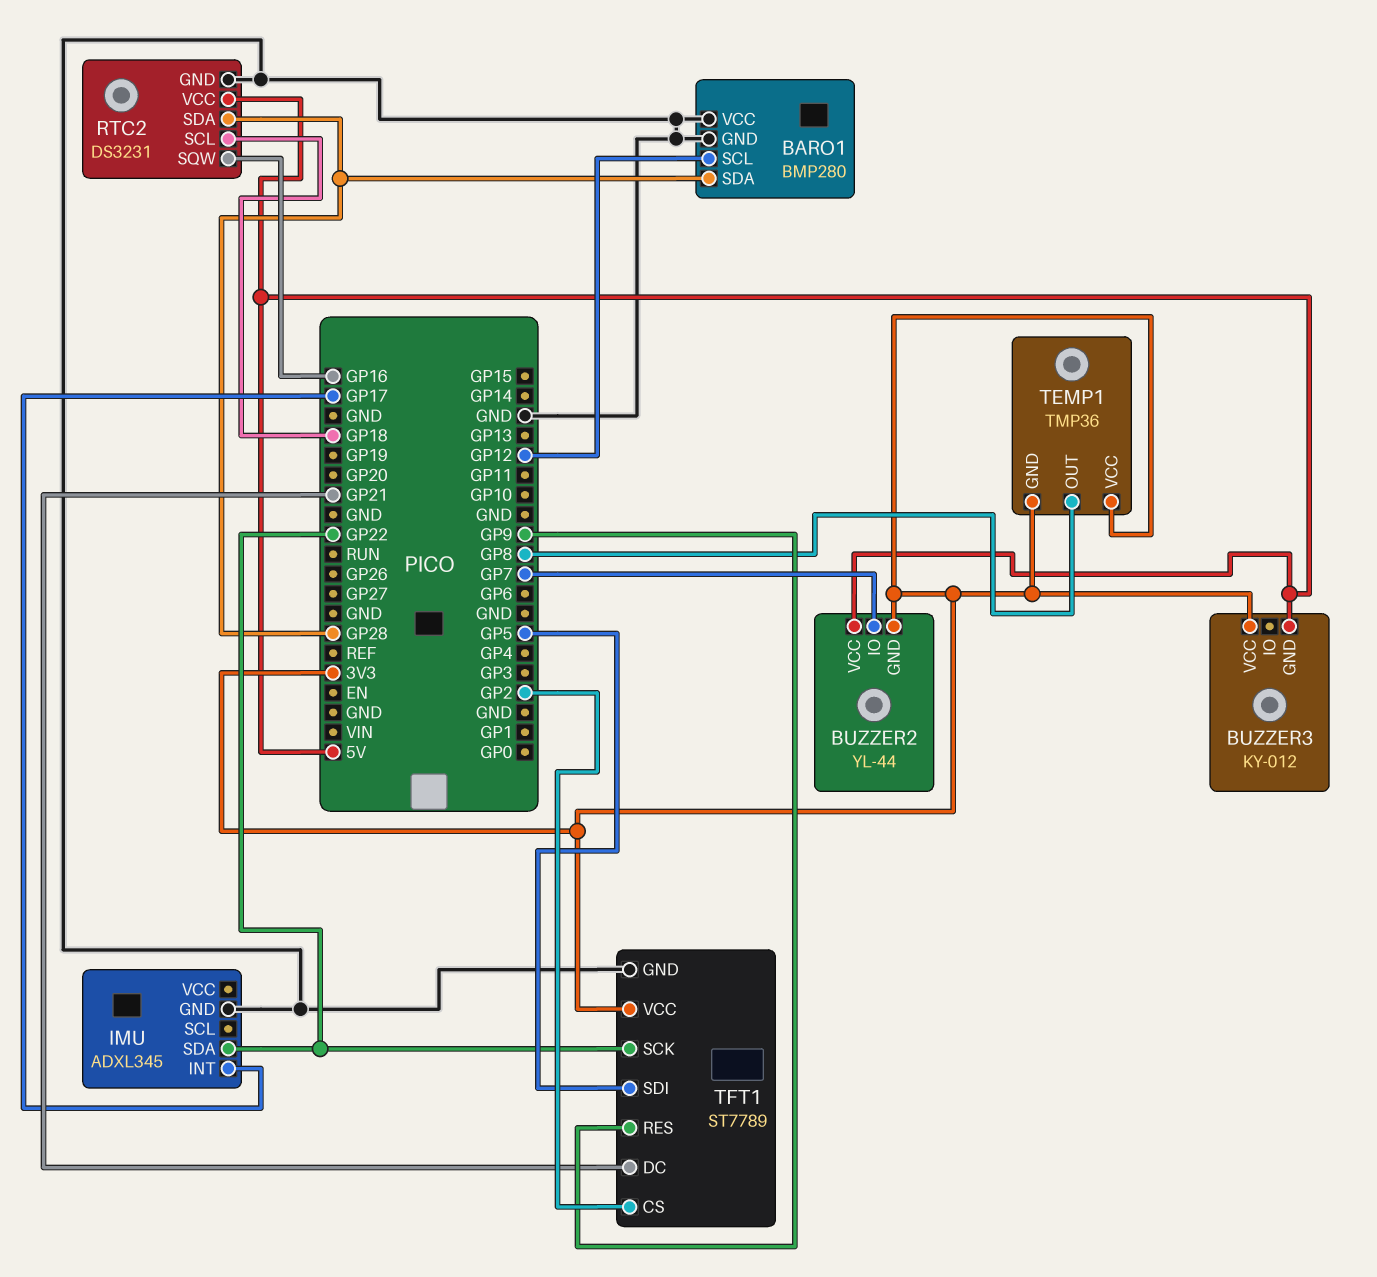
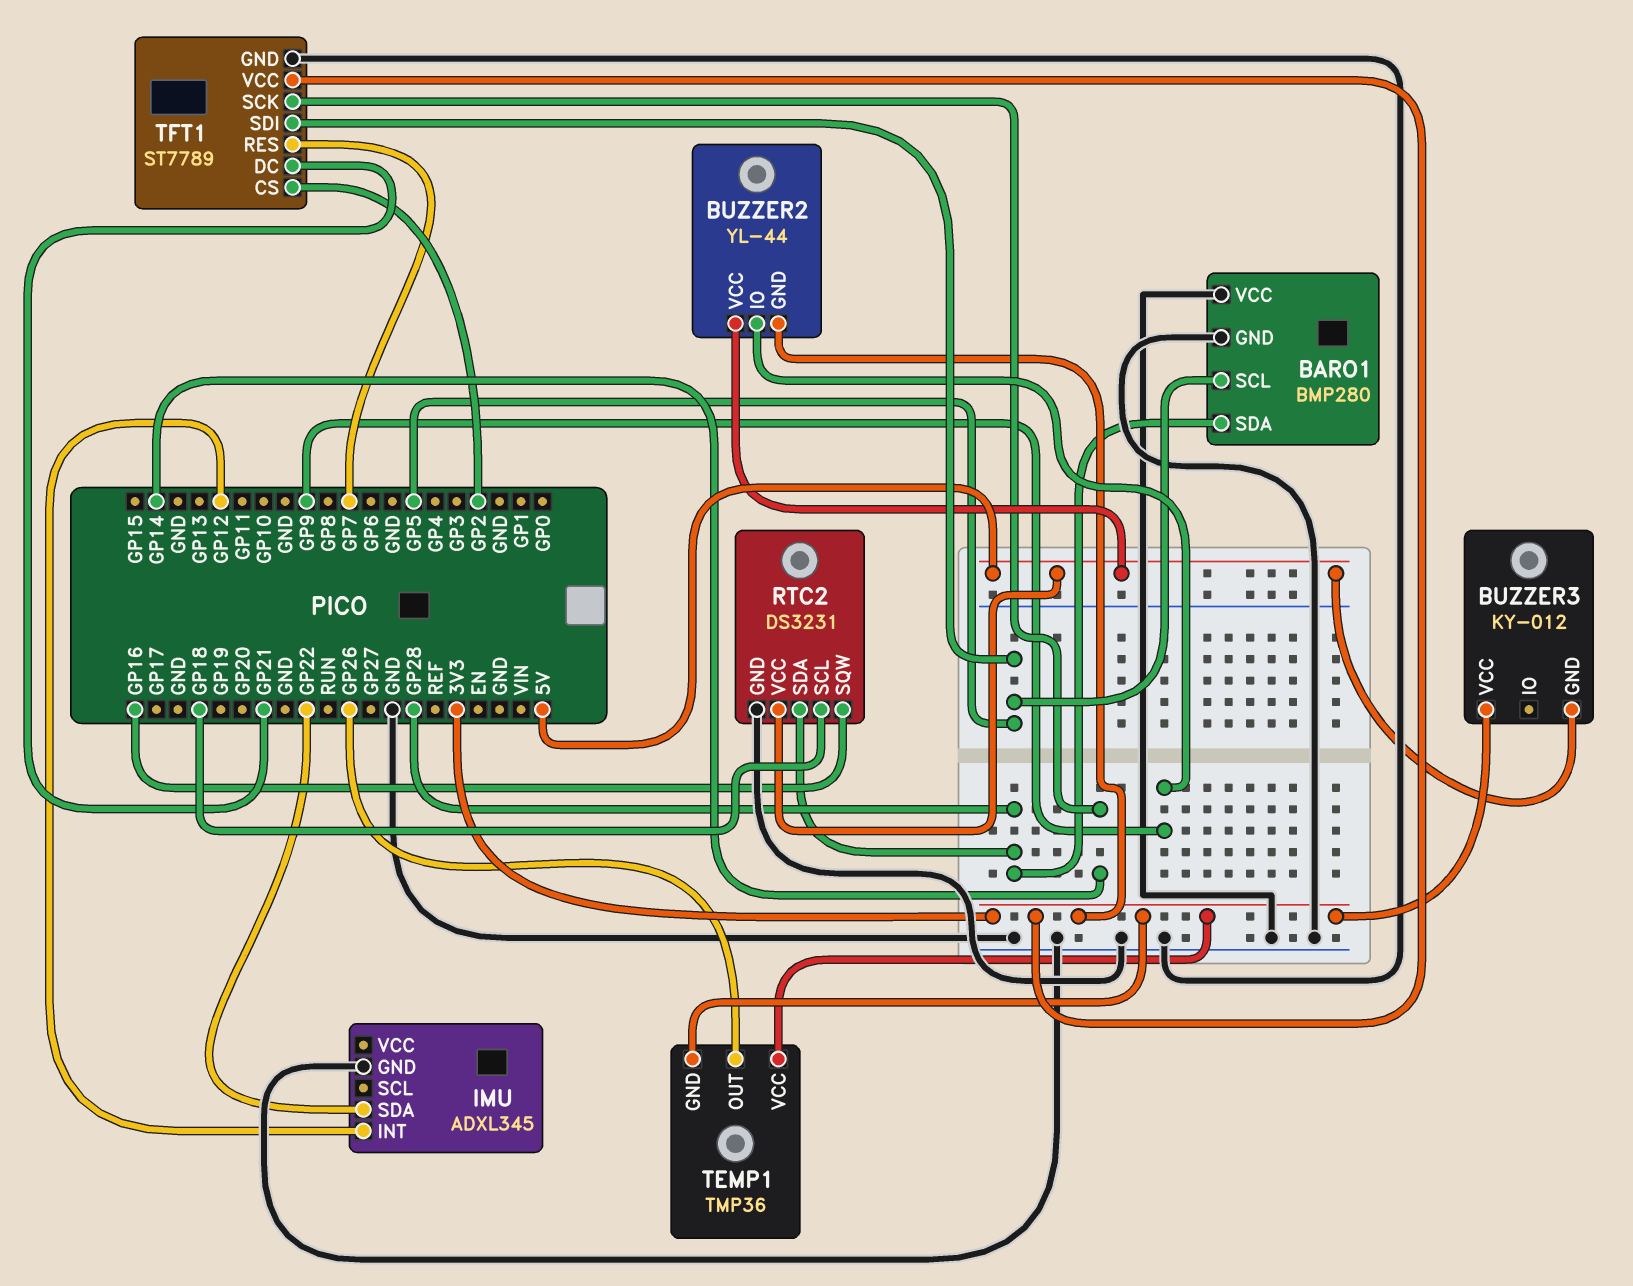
BARO1 pin SCL: GP12 -> GP5
BUZZER2 pin IO: GP7 -> GP9
IMU pin INT: GP17 -> GP12
TEMP1 pin OUT: GP8 -> GP26
TFT1 pin RES: GP9 -> GP7
TFT1 pin SCK: GP22 -> GP14

